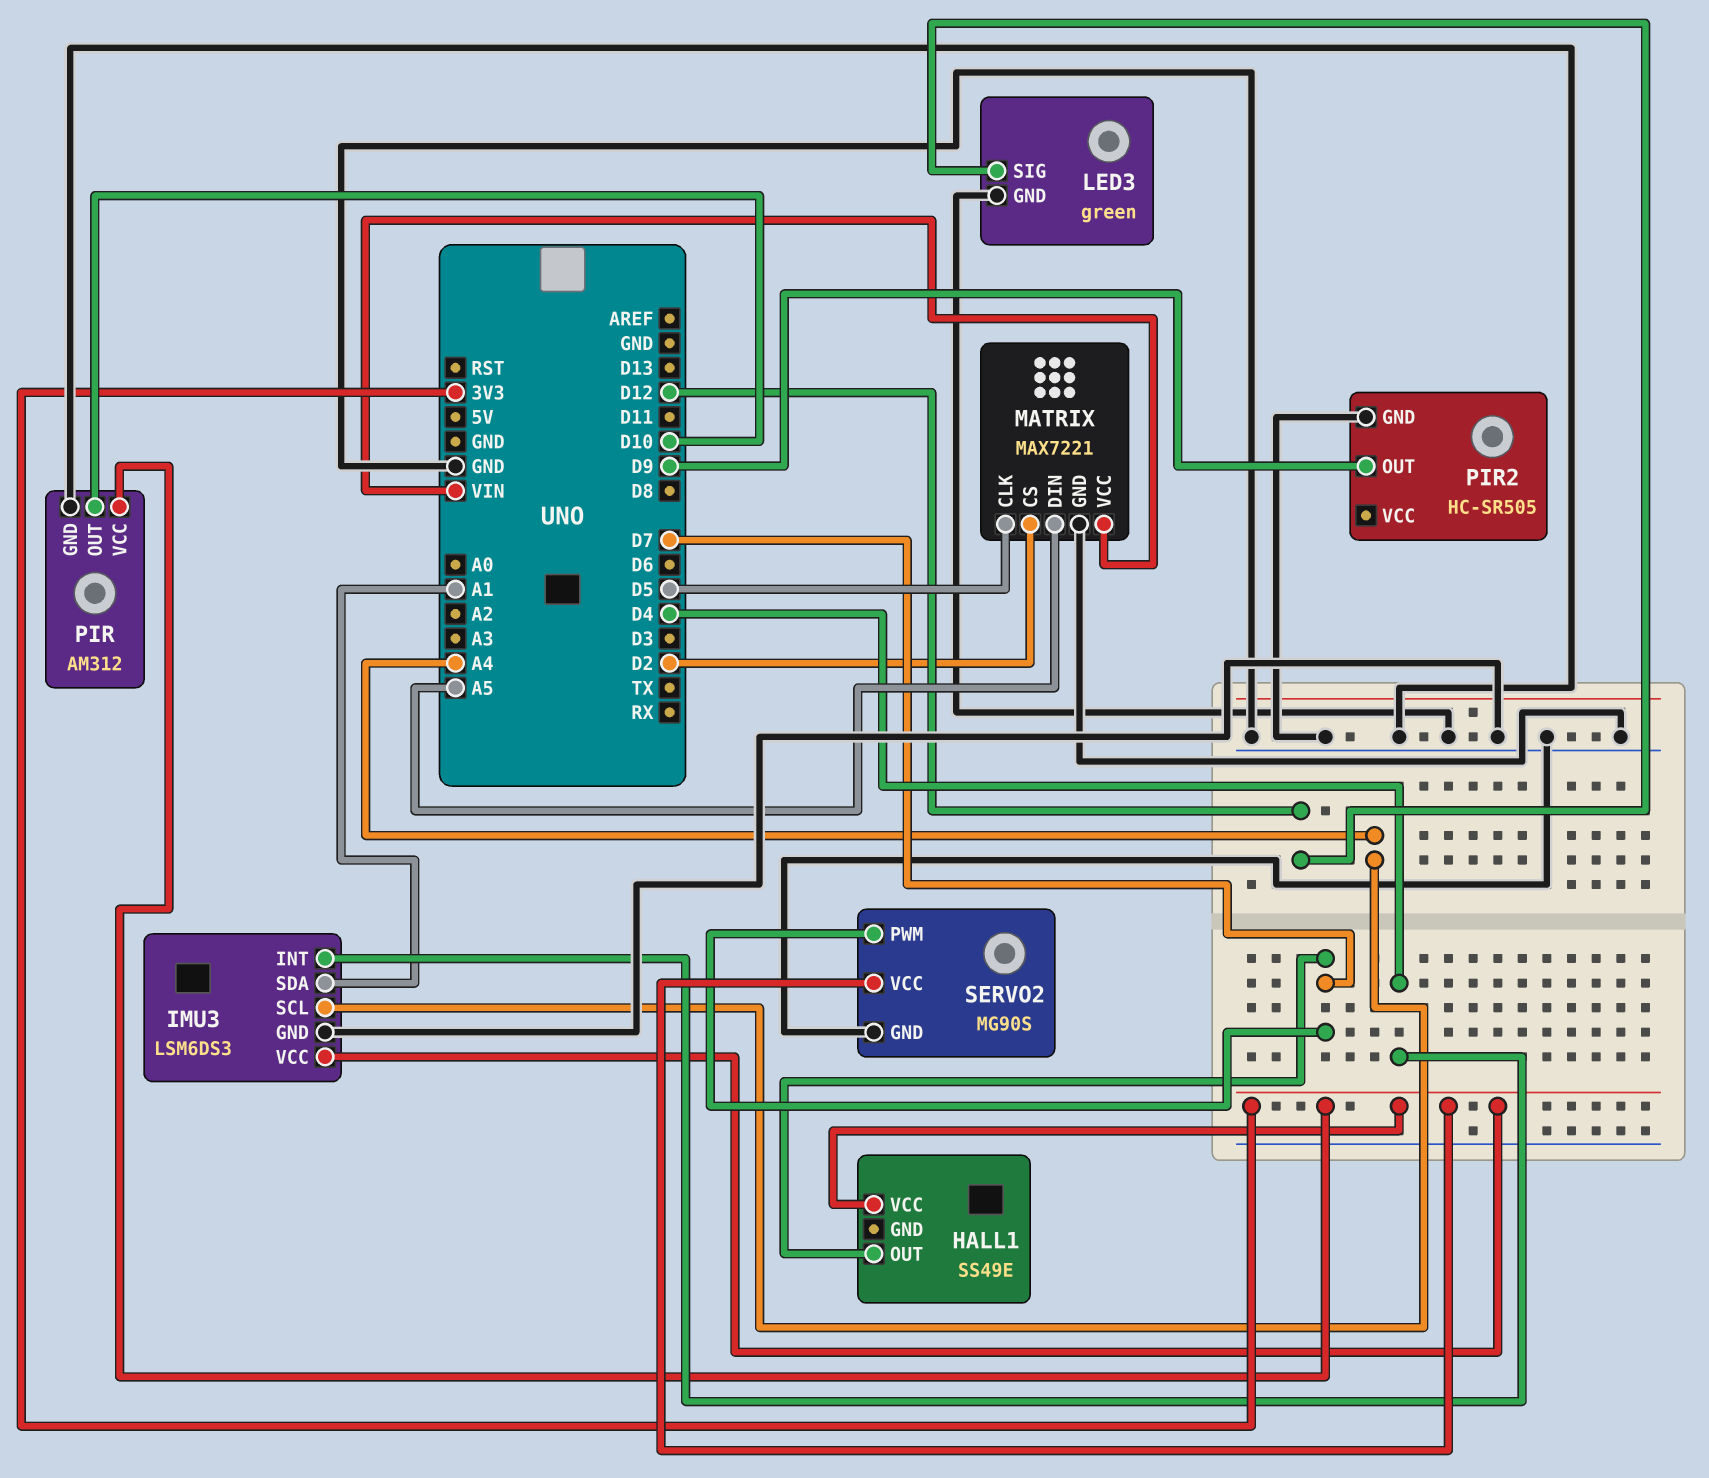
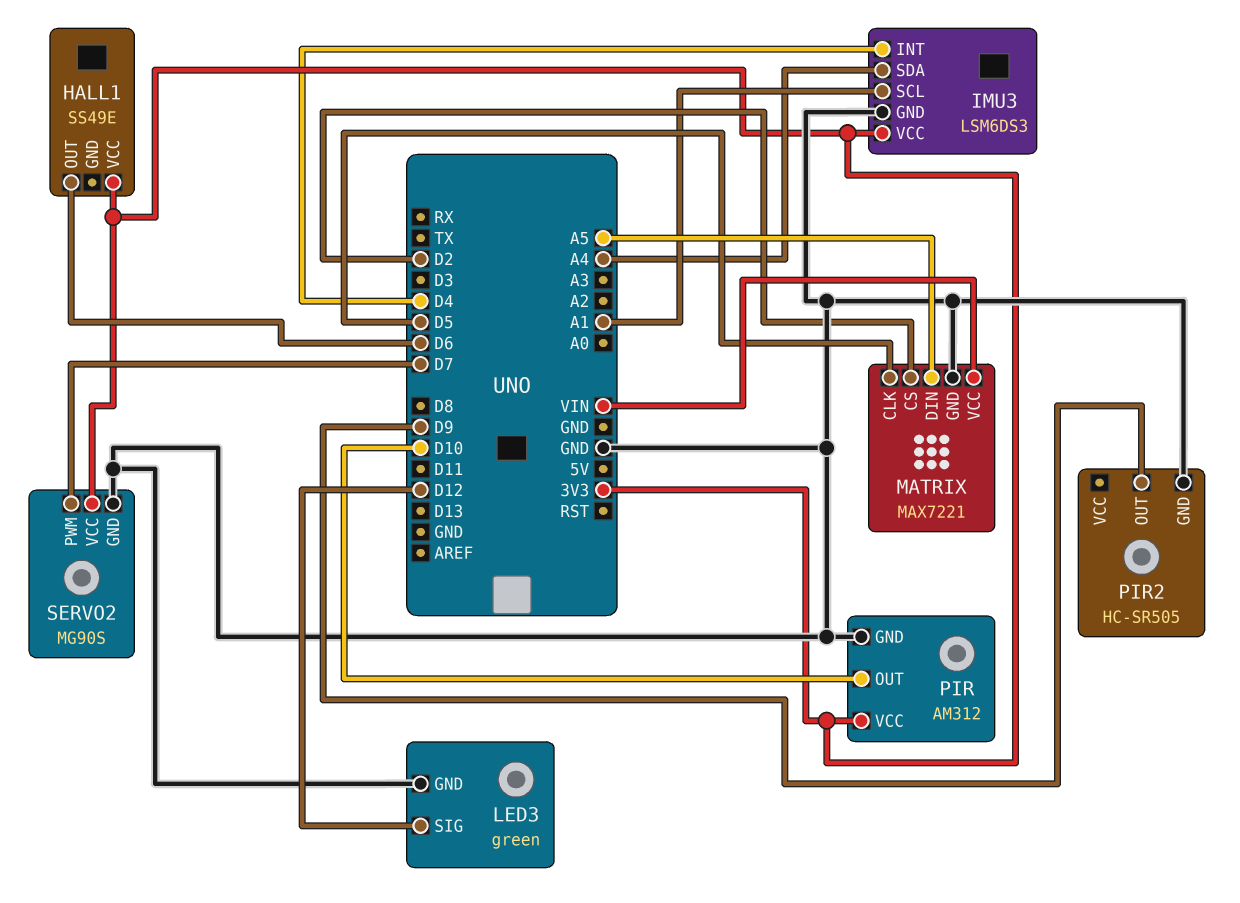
HALL1 pin OUT: D7 -> D6
IMU3 pin SCL: A4 -> A1
IMU3 pin SDA: A1 -> A4

